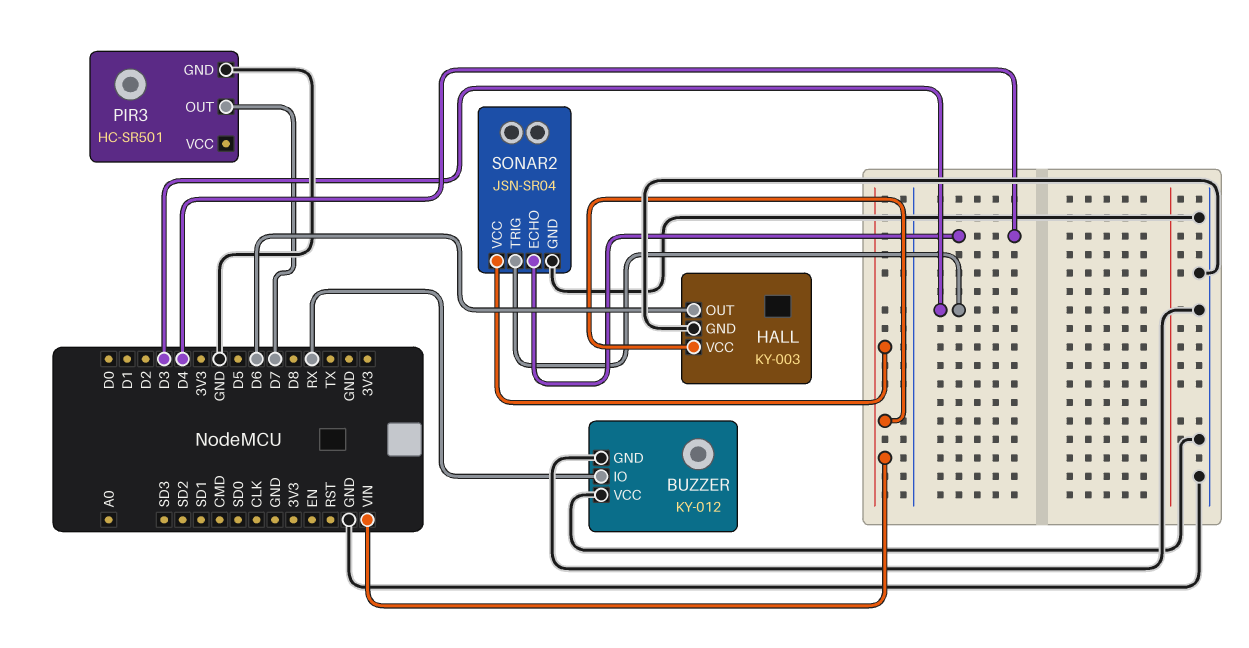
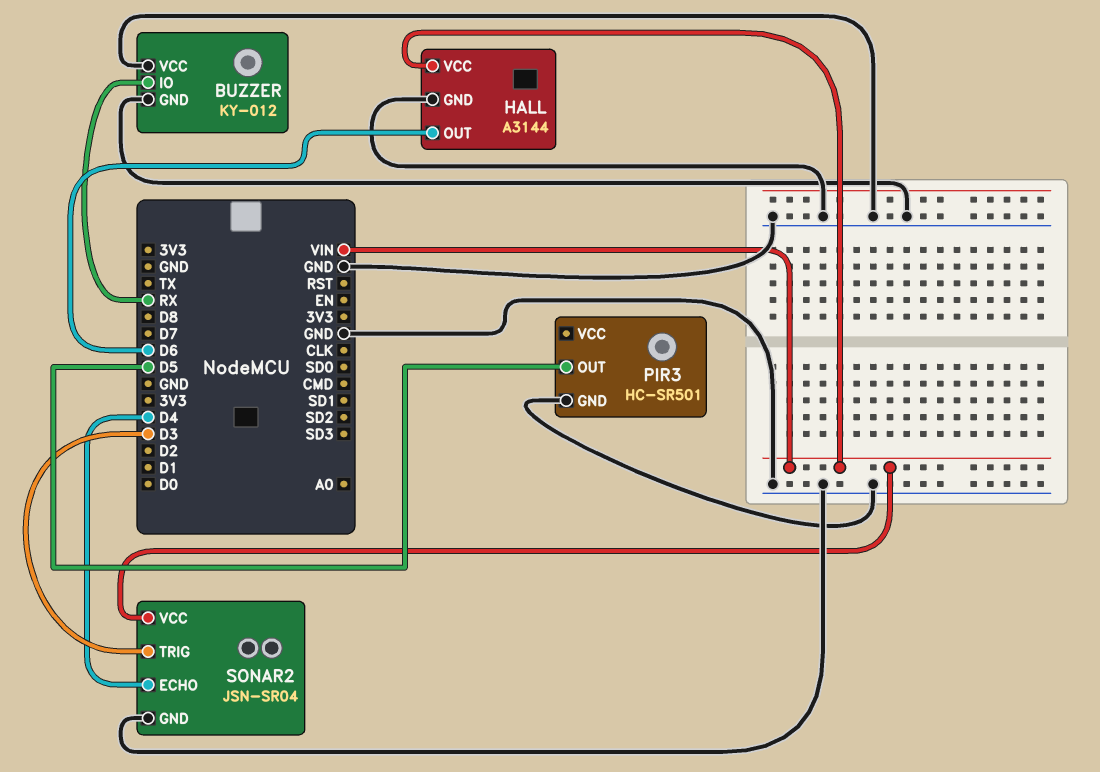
HALL: KY-003 -> A3144
PIR3 pin OUT: D7 -> D5

